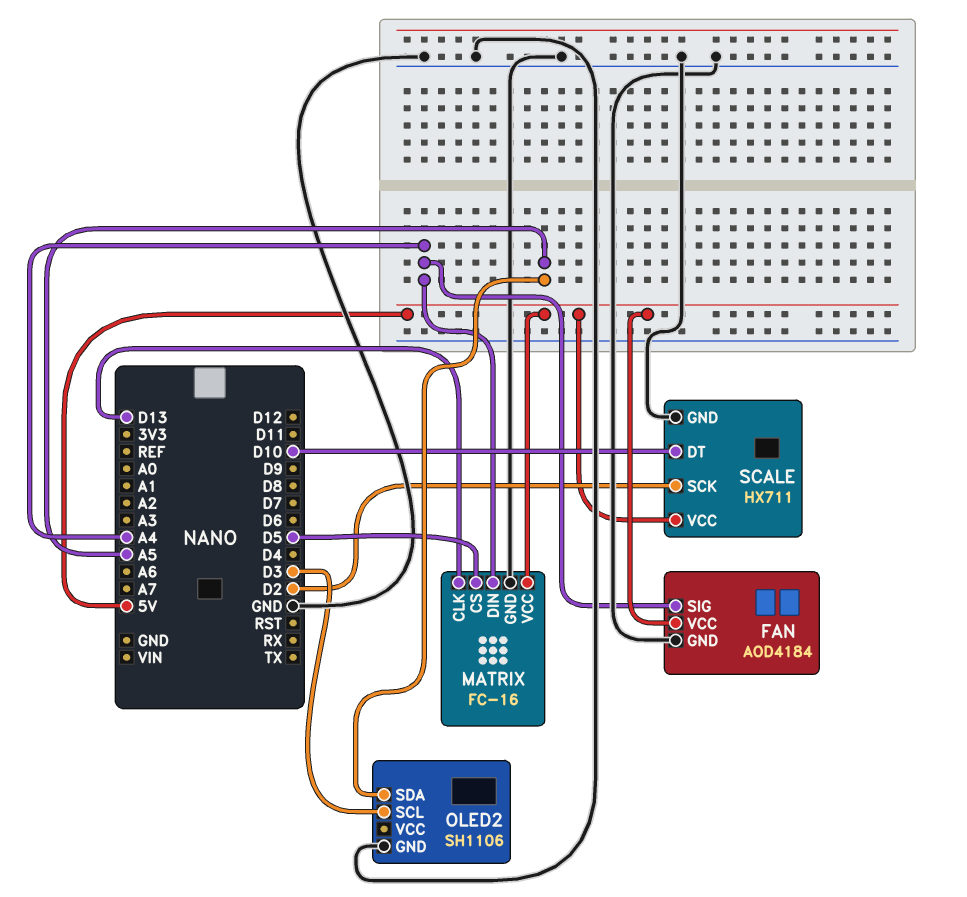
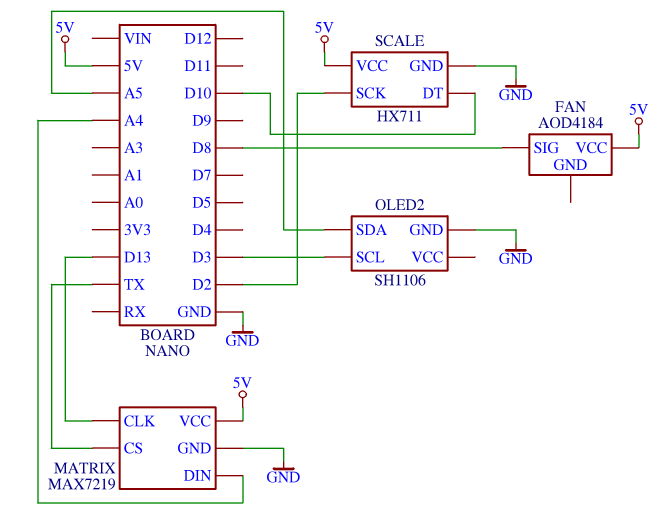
FAN pin GND: GND -> none
FAN pin SIG: A4 -> D8
MATRIX: FC-16 -> MAX7219
MATRIX pin CS: D5 -> TX

